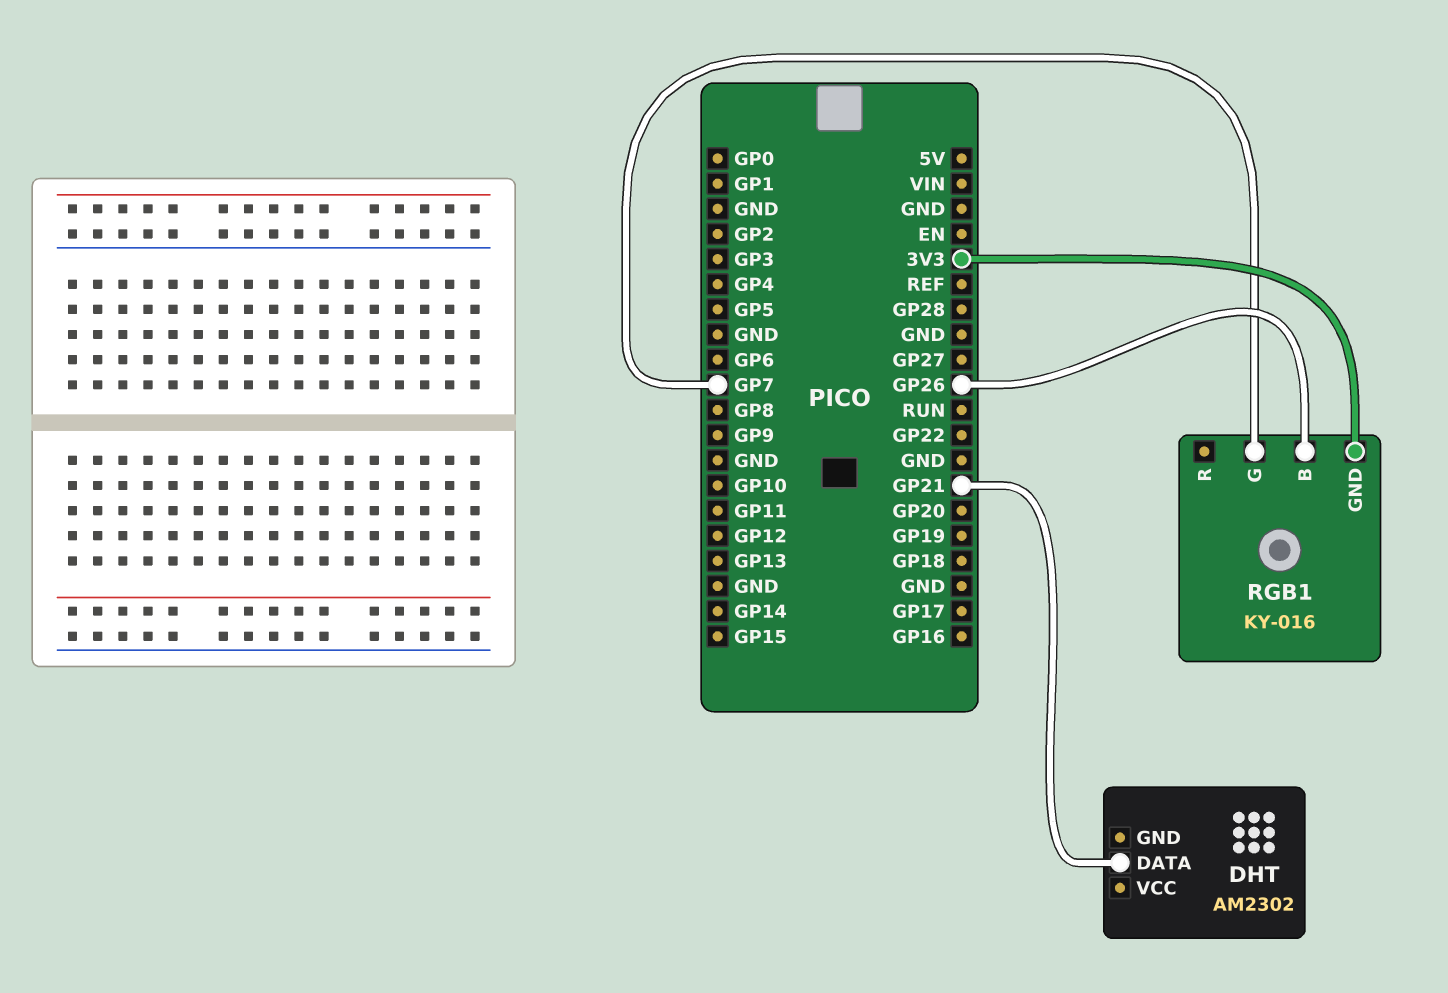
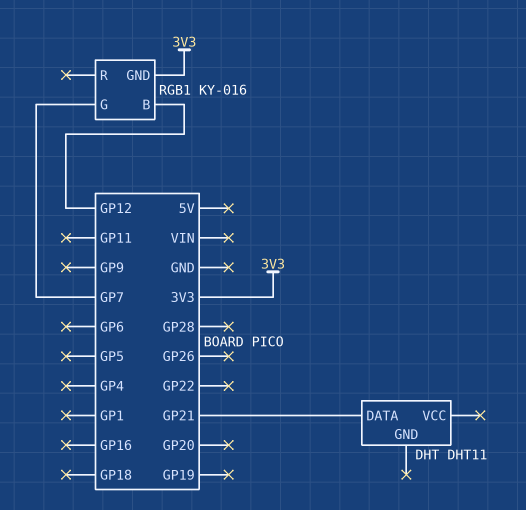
DHT: AM2302 -> DHT11
RGB1 pin B: GP26 -> GP12

